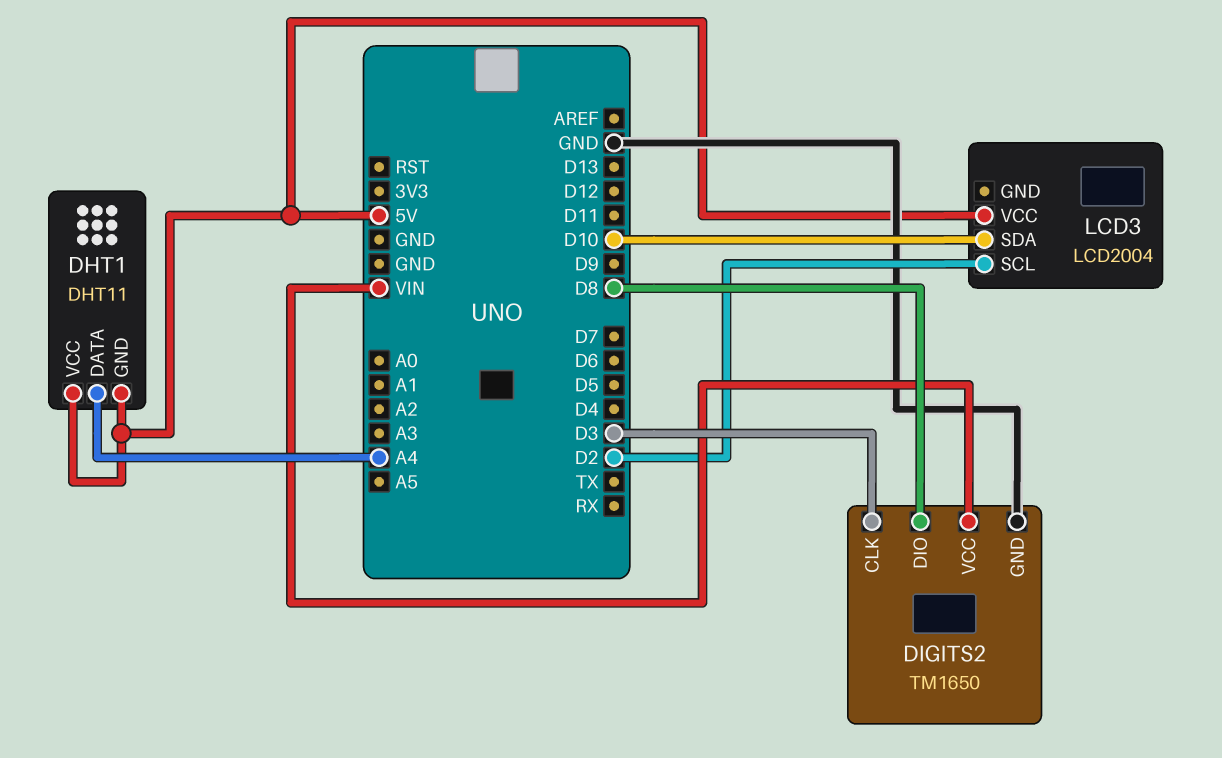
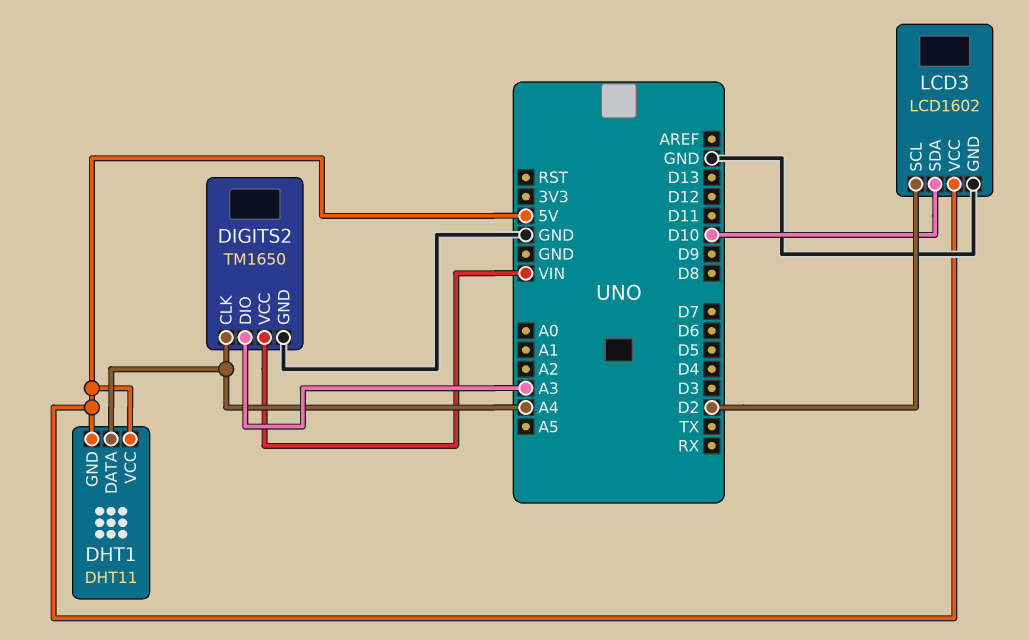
DIGITS2 pin CLK: D3 -> A4
DIGITS2 pin DIO: D8 -> A3
LCD3: LCD2004 -> LCD1602
LCD3 pin GND: none -> GND

